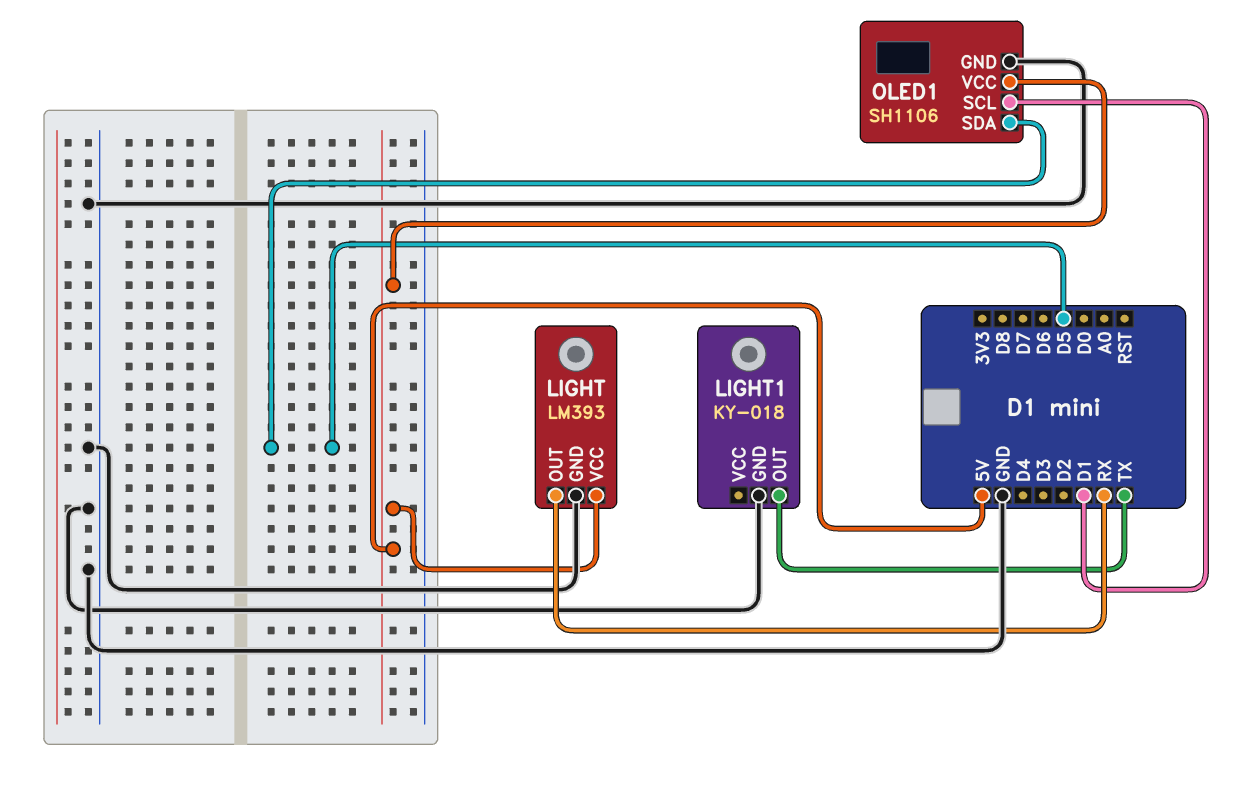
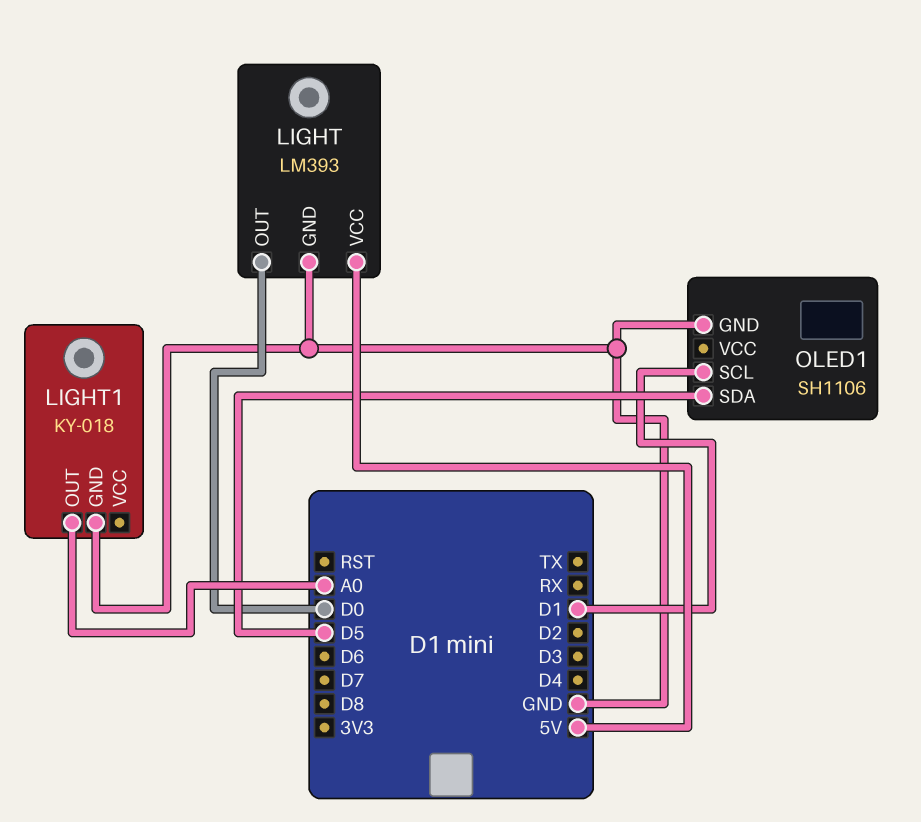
LIGHT pin OUT: RX -> D0
LIGHT1 pin OUT: TX -> A0
OLED1 pin VCC: 5V -> none

